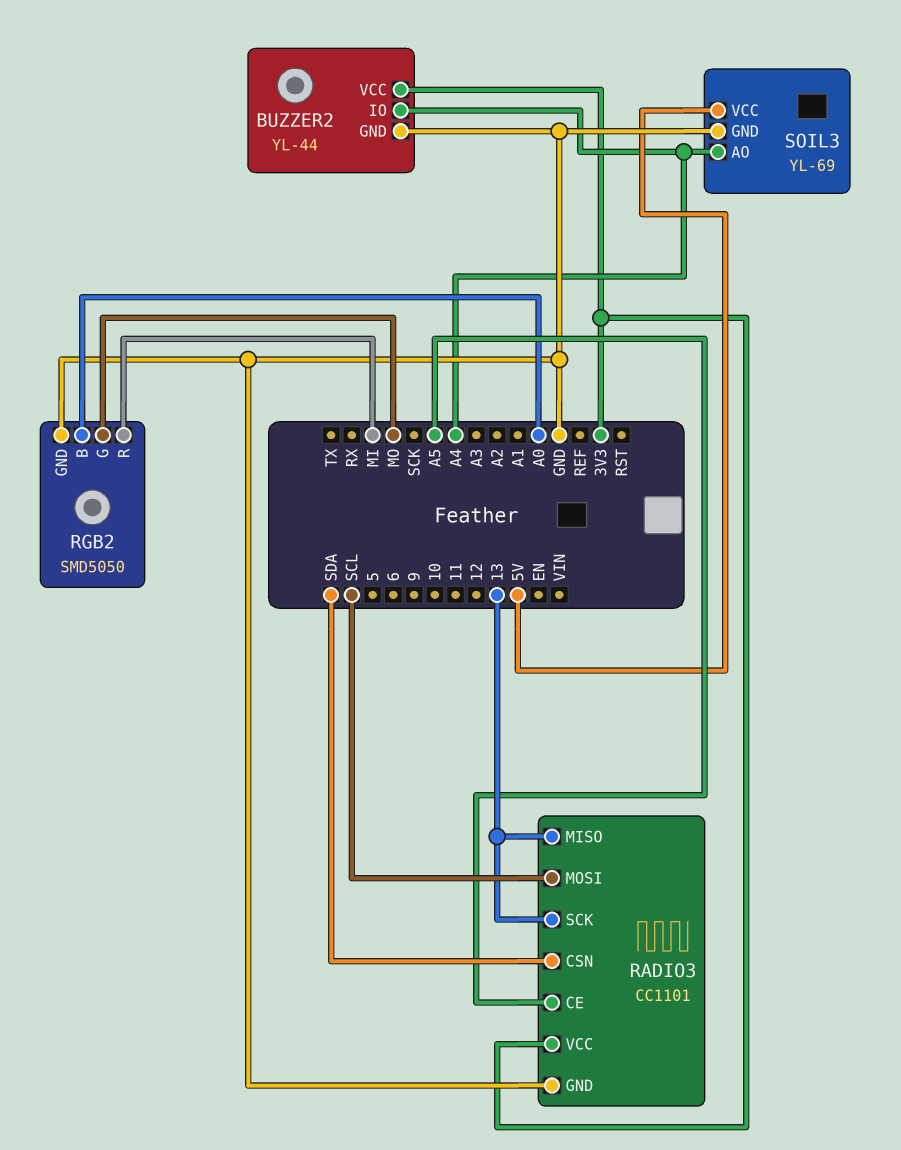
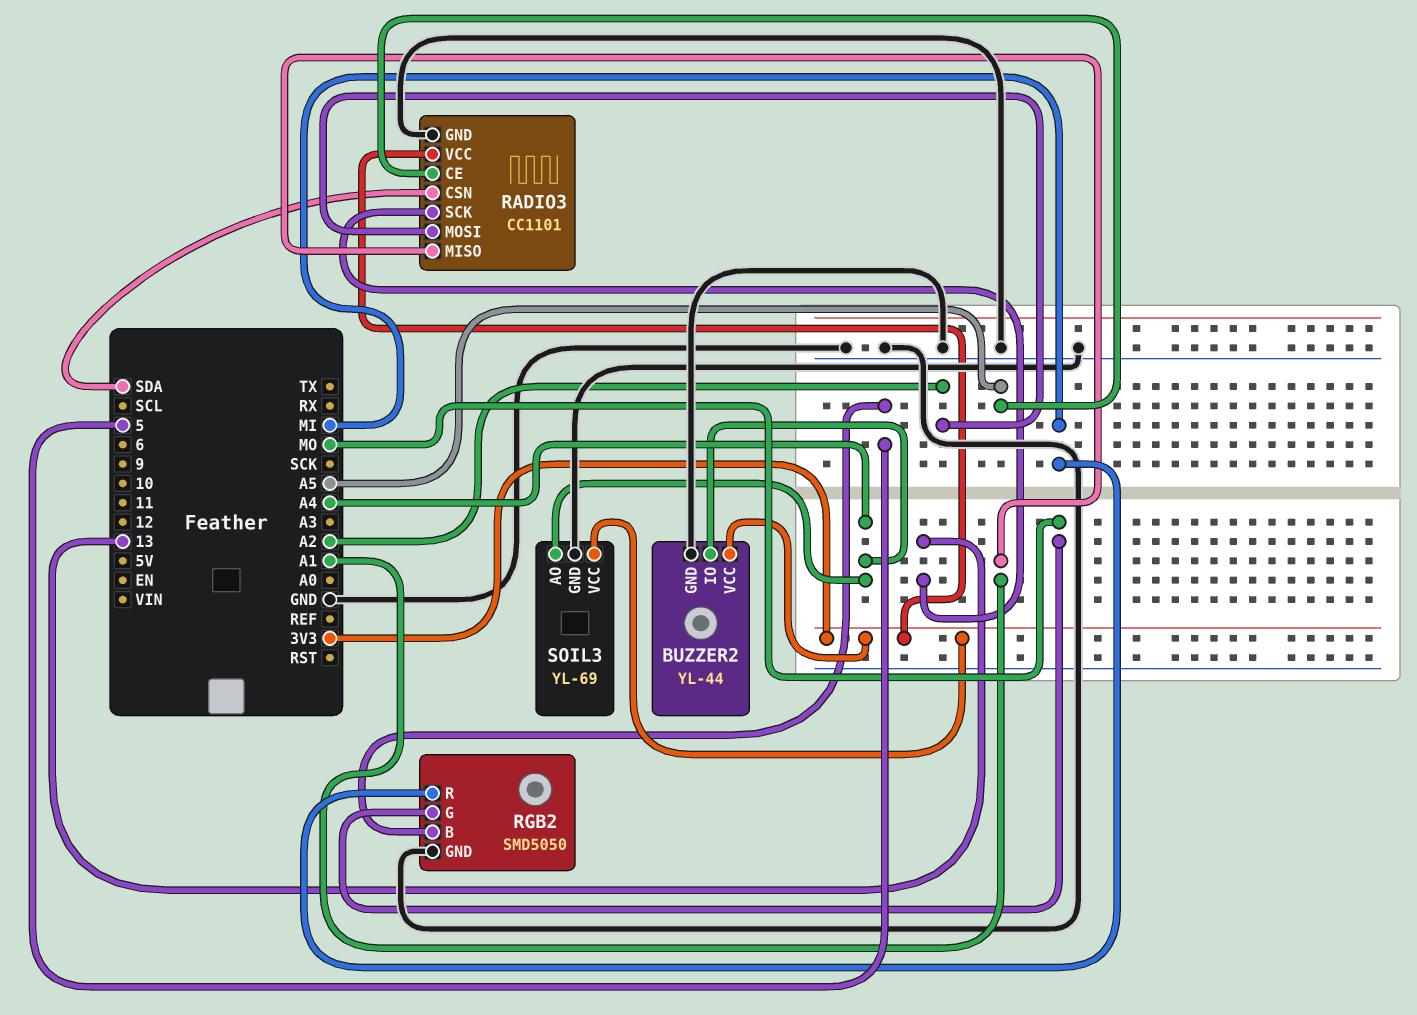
RADIO3 pin MISO: 13 -> A1
RADIO3 pin MOSI: SCL -> A2
RGB2 pin B: A0 -> 5
SOIL3 pin VCC: 5V -> 3V3

